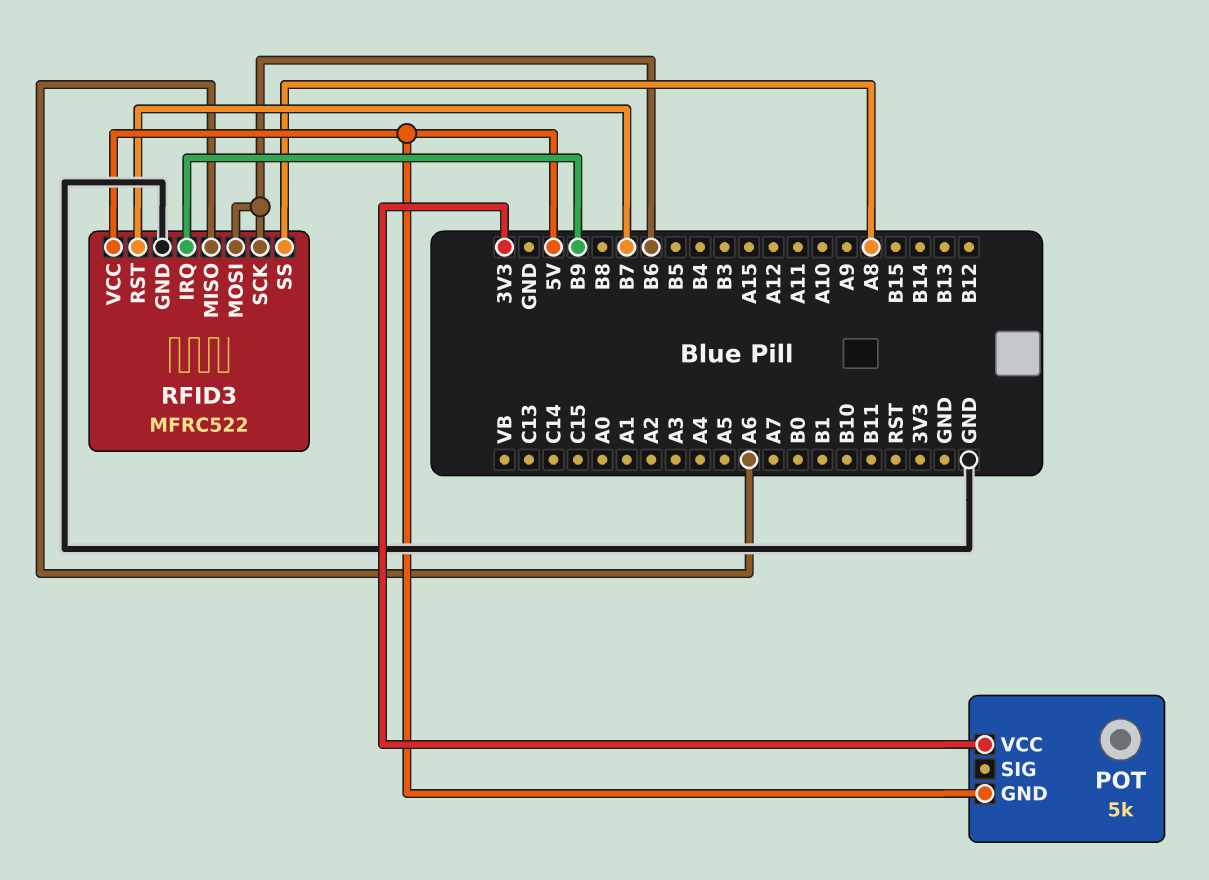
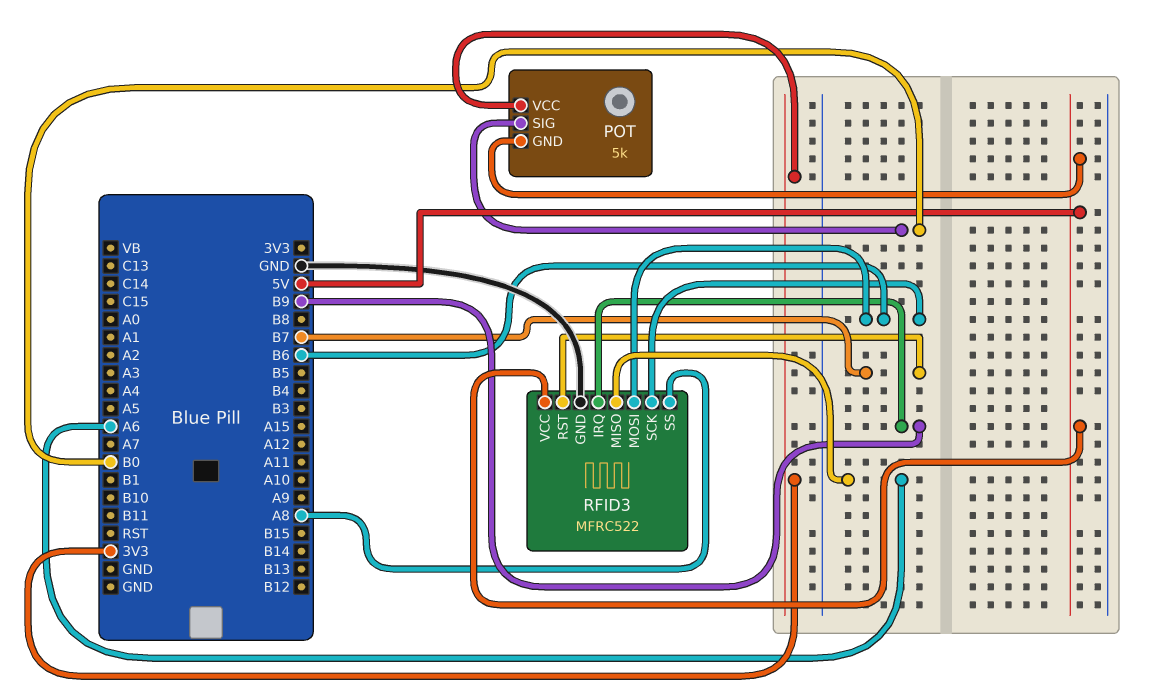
POT pin SIG: none -> B0

